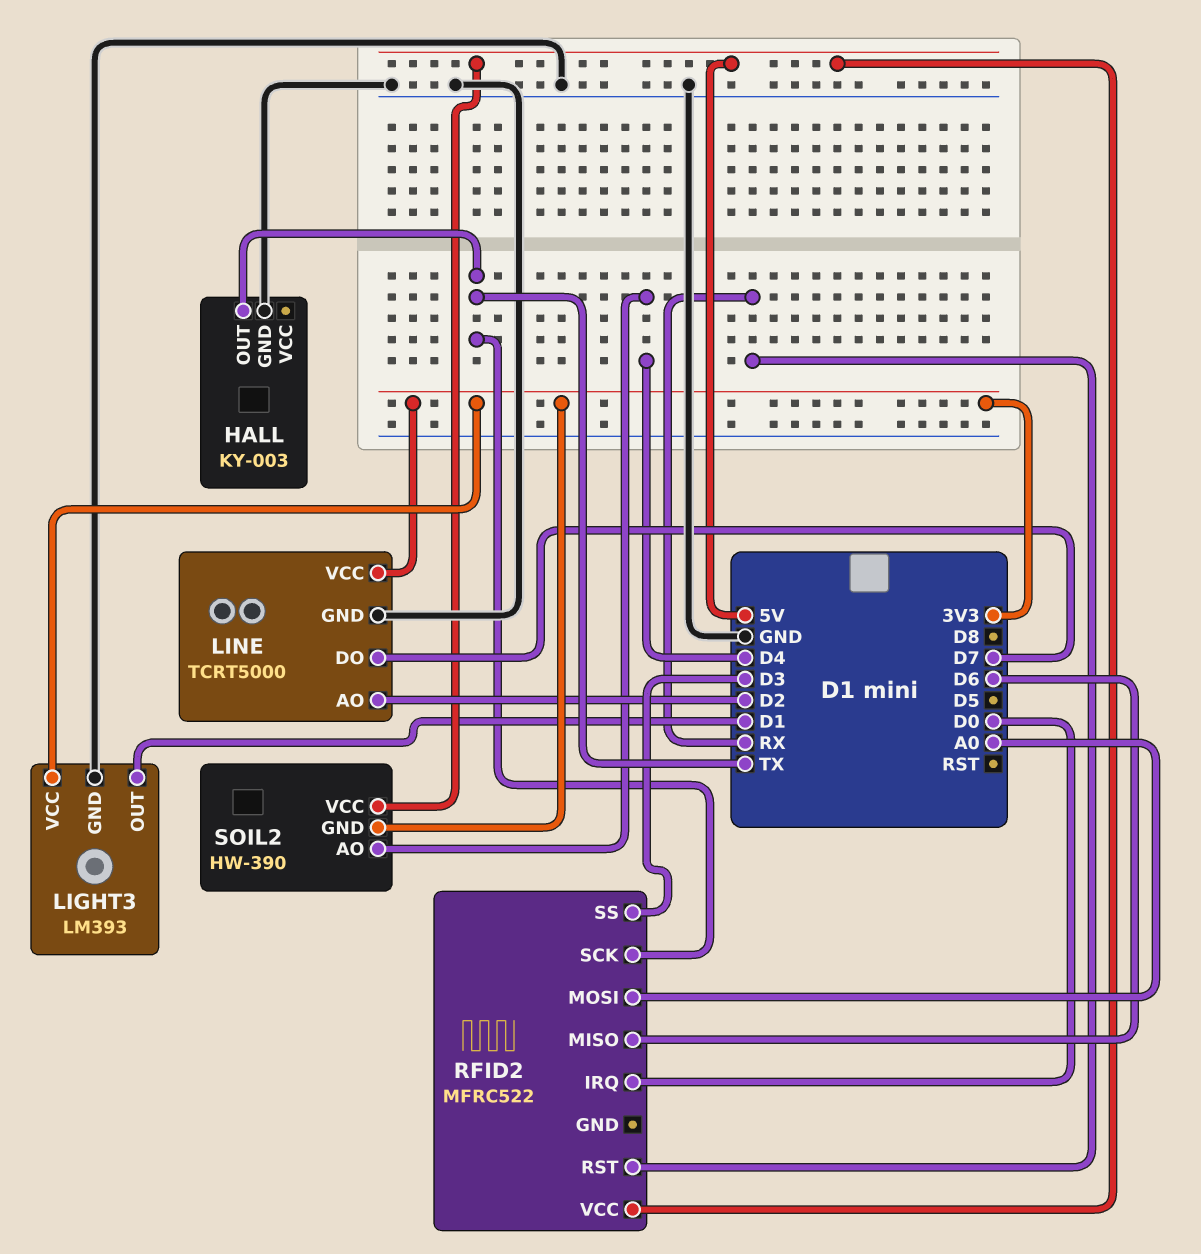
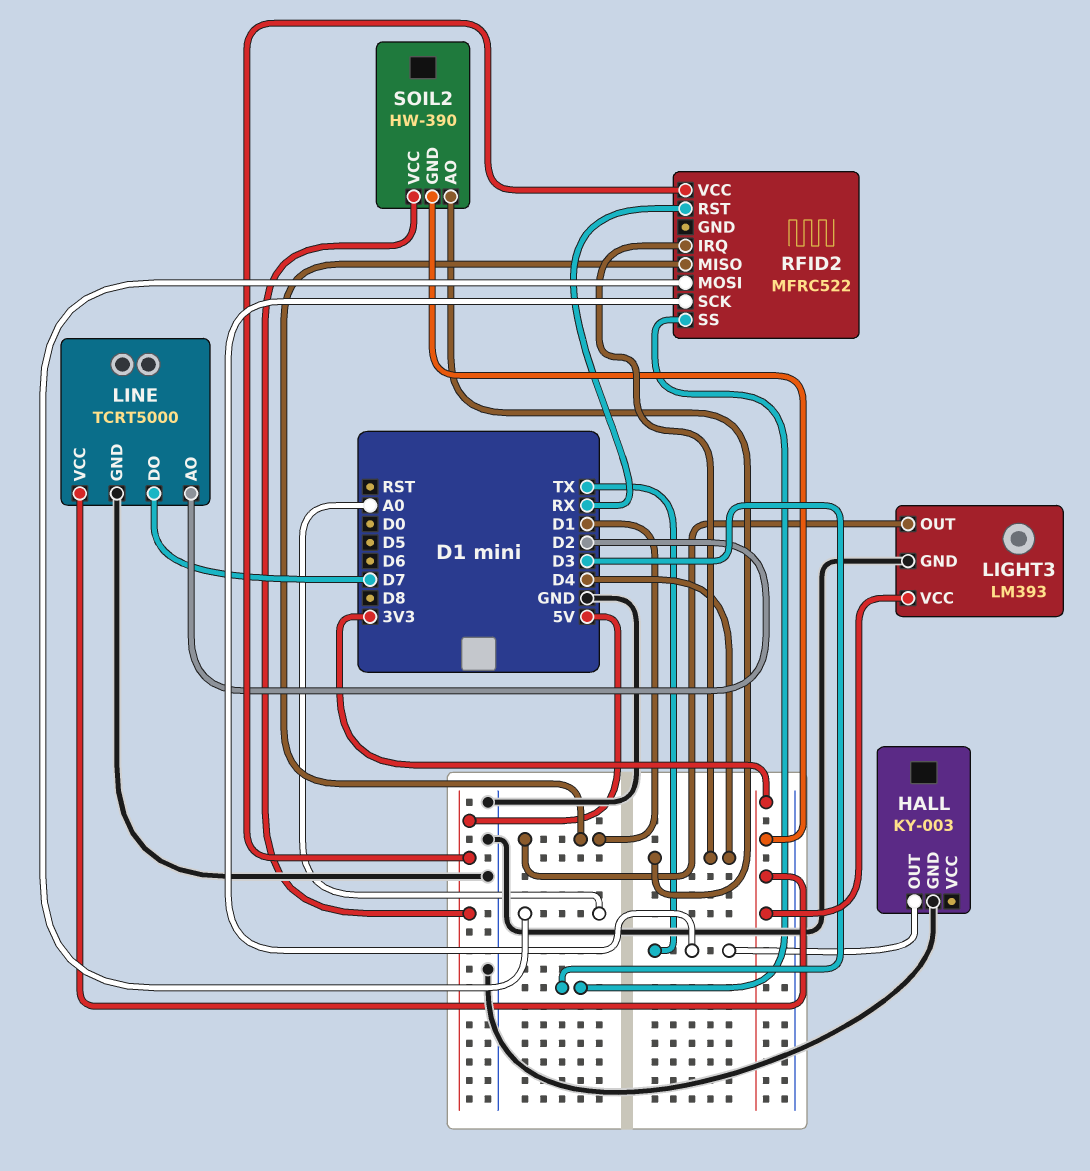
RFID2 pin IRQ: D0 -> D4
RFID2 pin MISO: D6 -> D1

